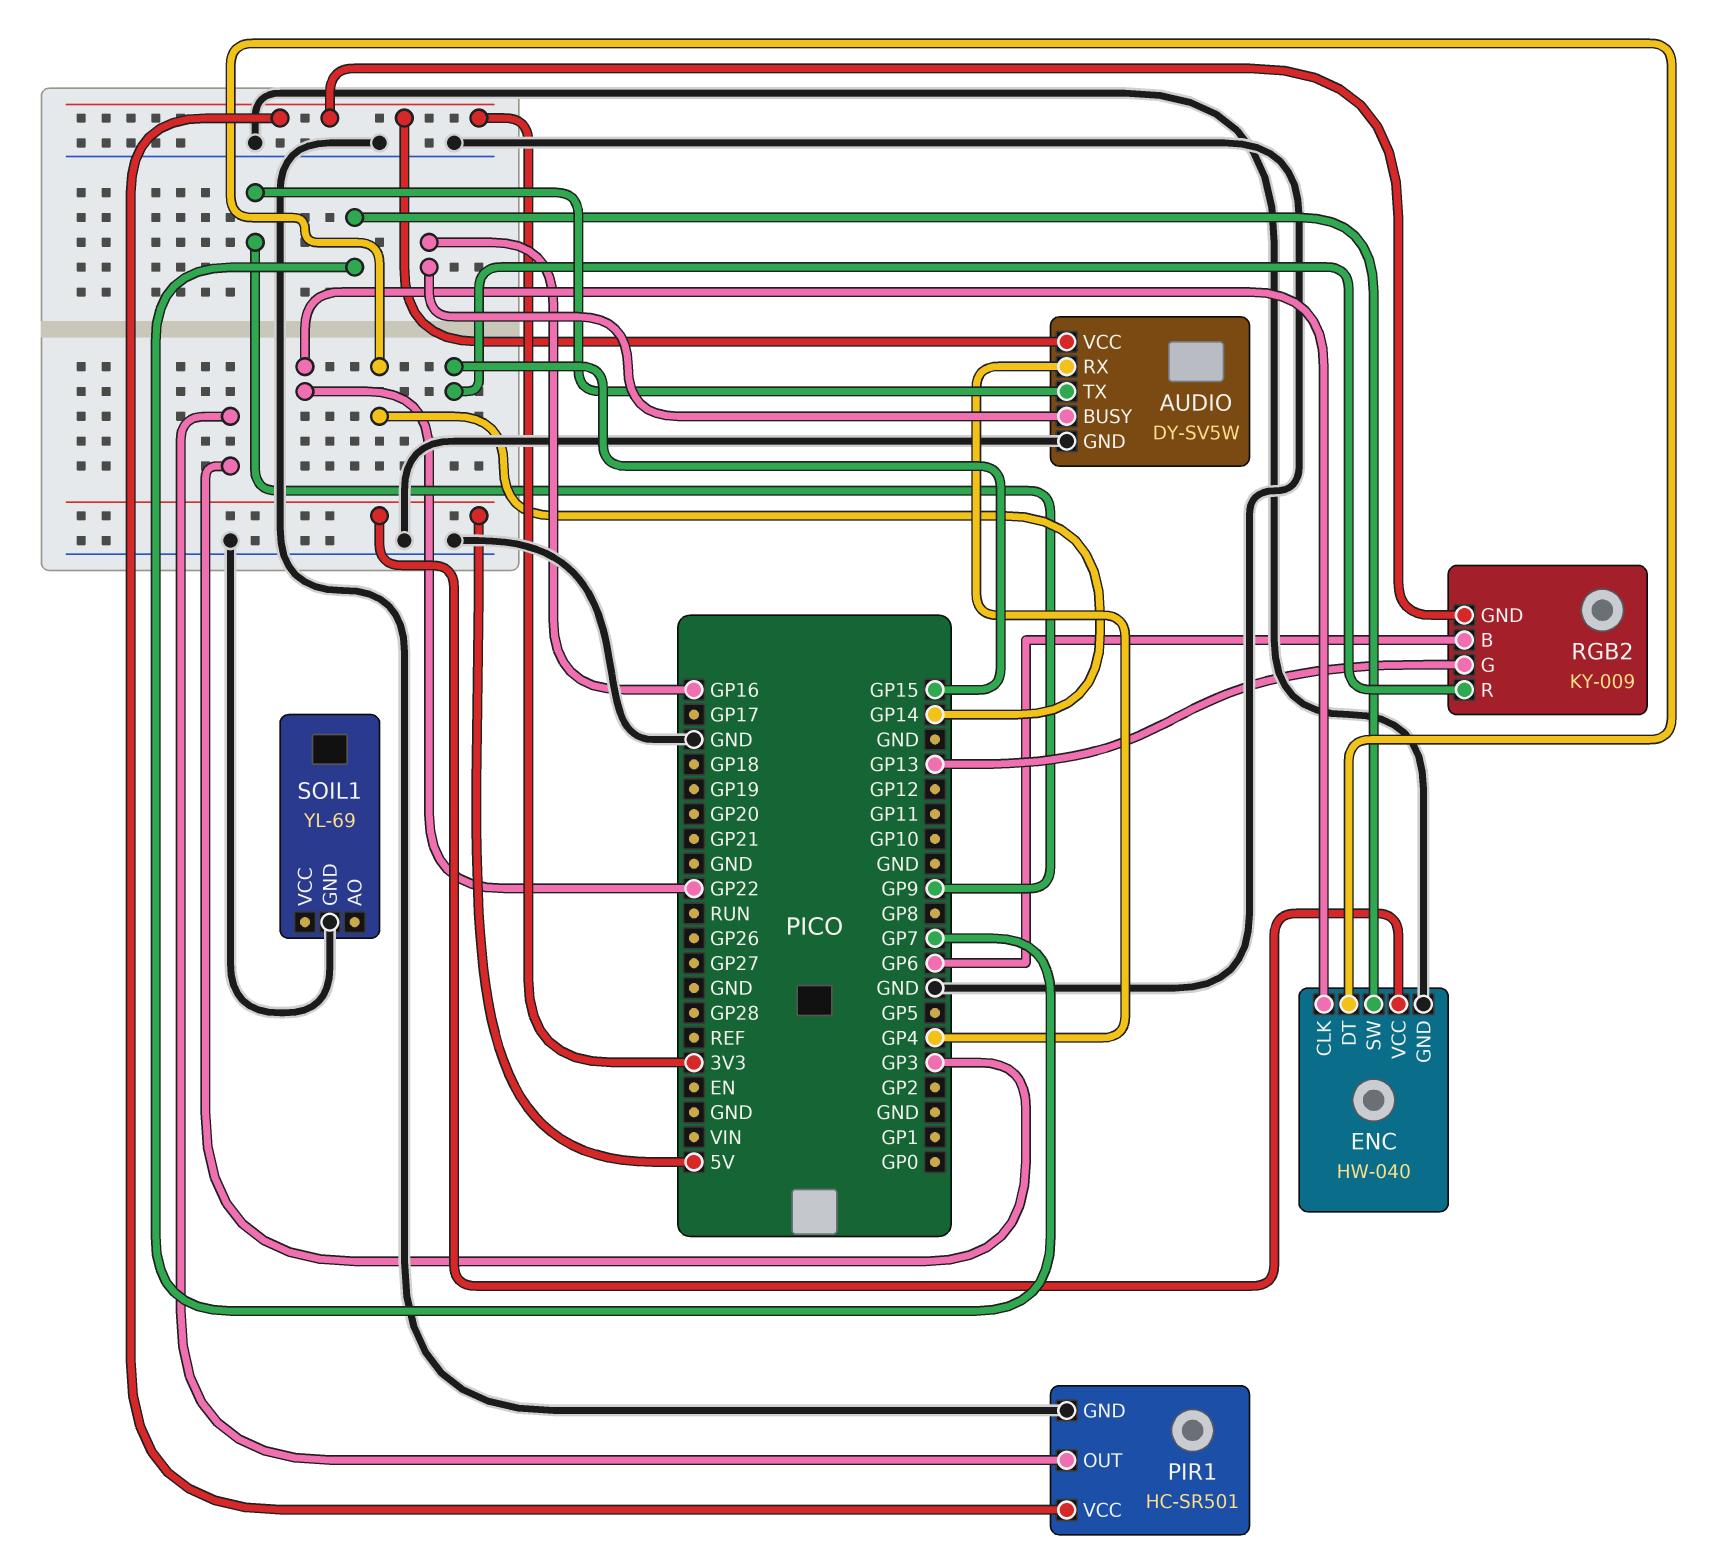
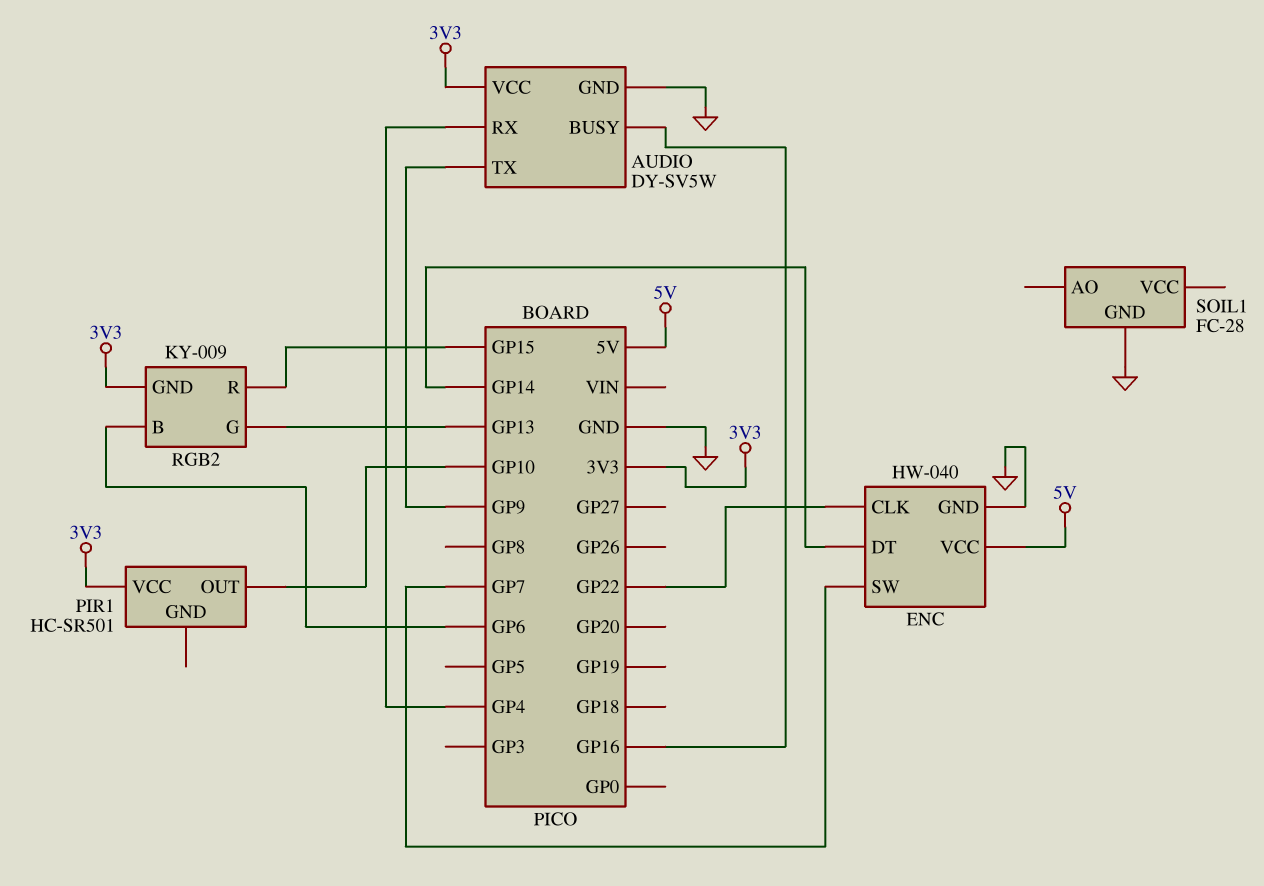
PIR1 pin GND: GND -> none
PIR1 pin OUT: GP3 -> GP10
SOIL1: YL-69 -> FC-28

